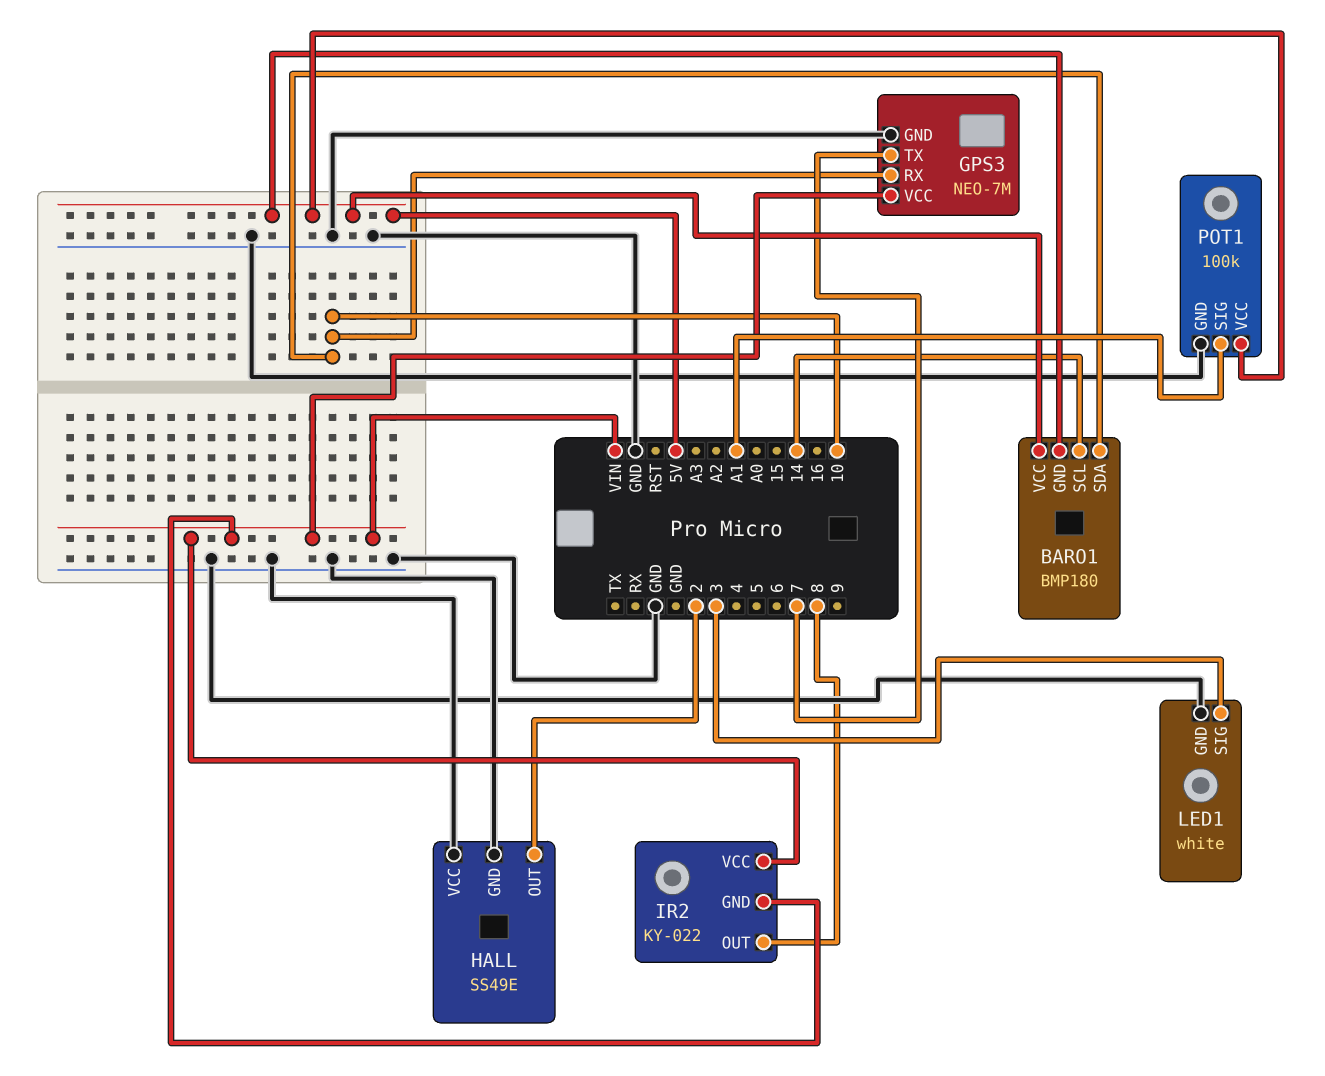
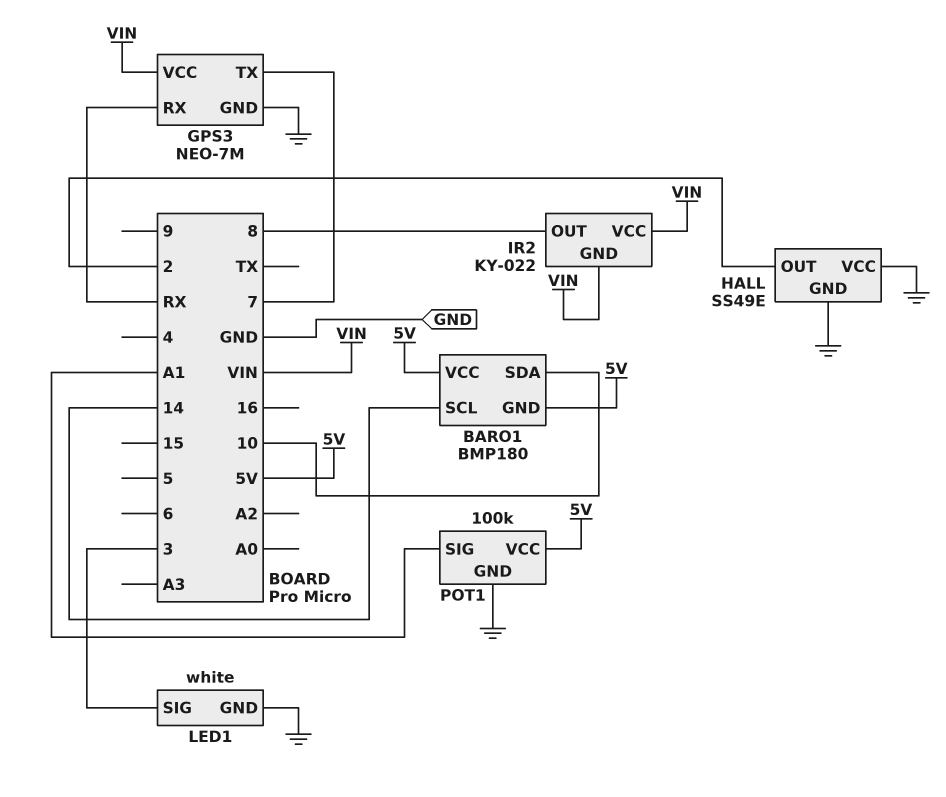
GPS3 pin RX: 10 -> RX

